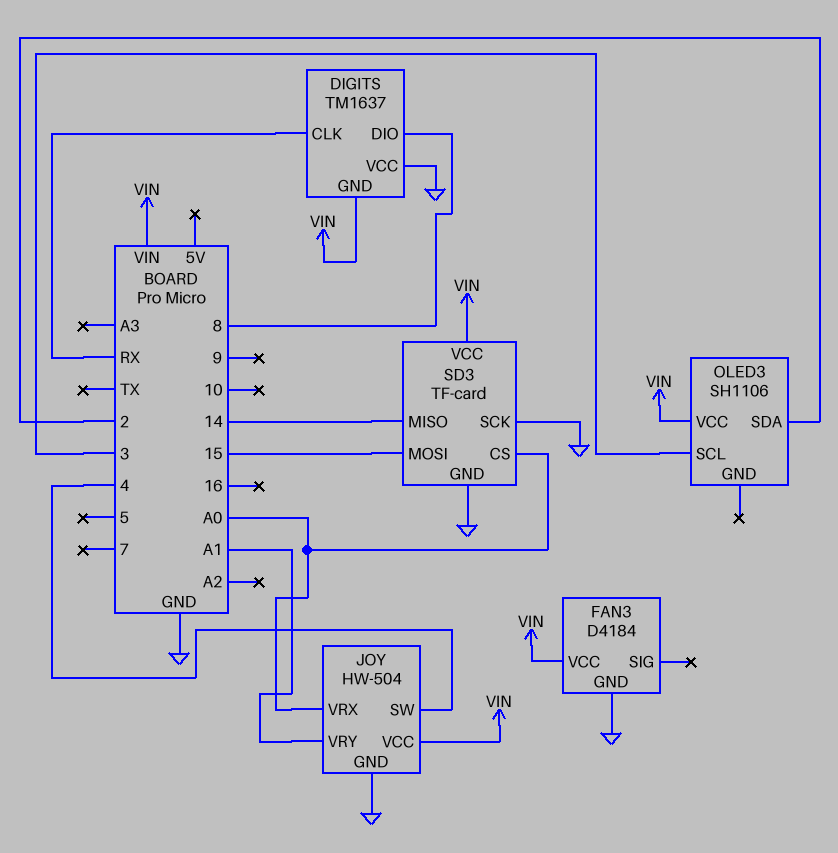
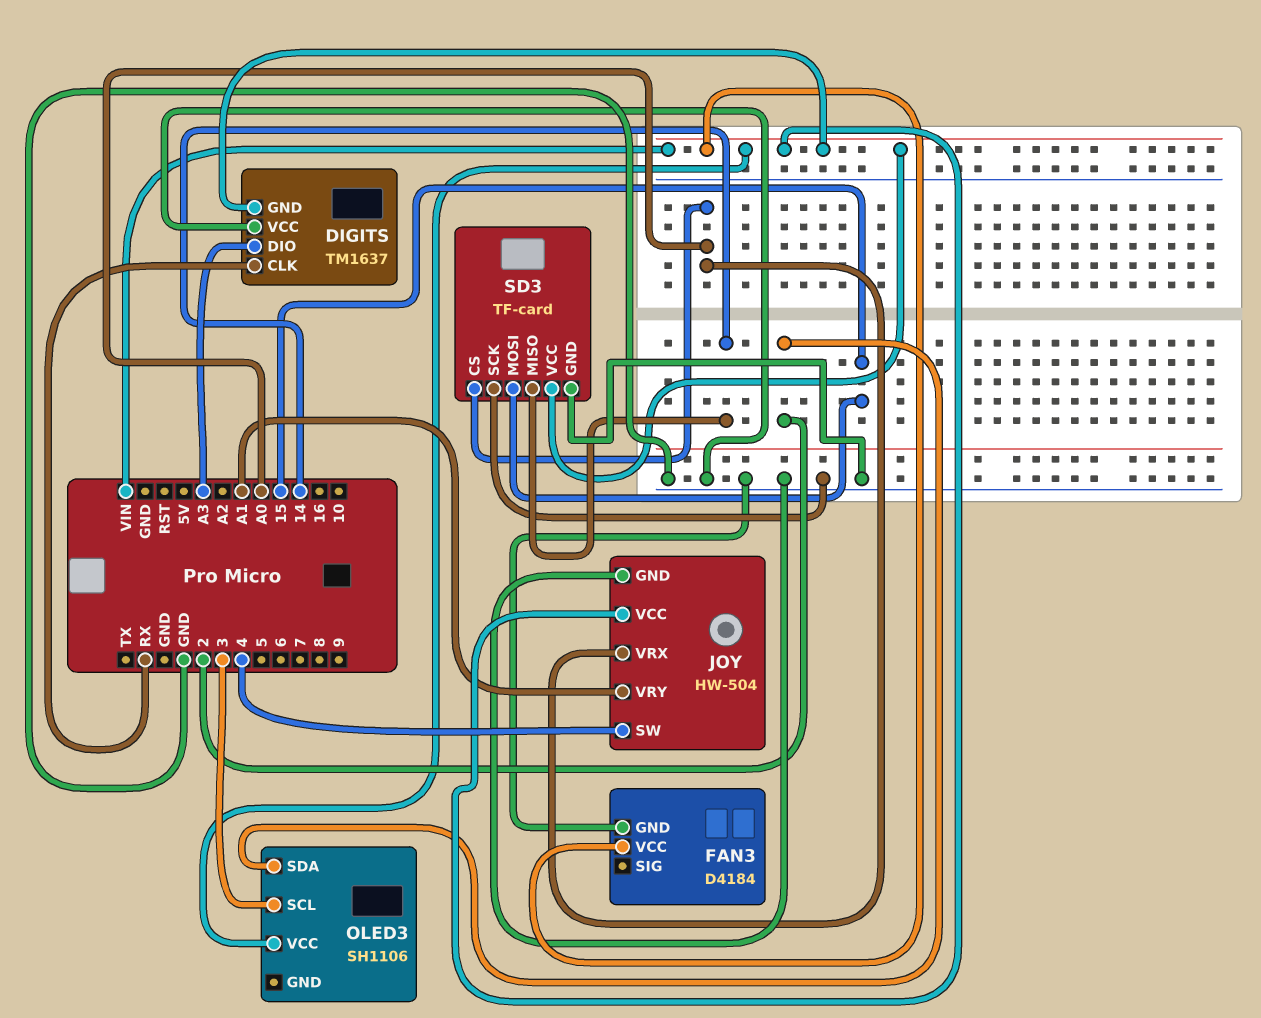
DIGITS pin DIO: 8 -> A3

